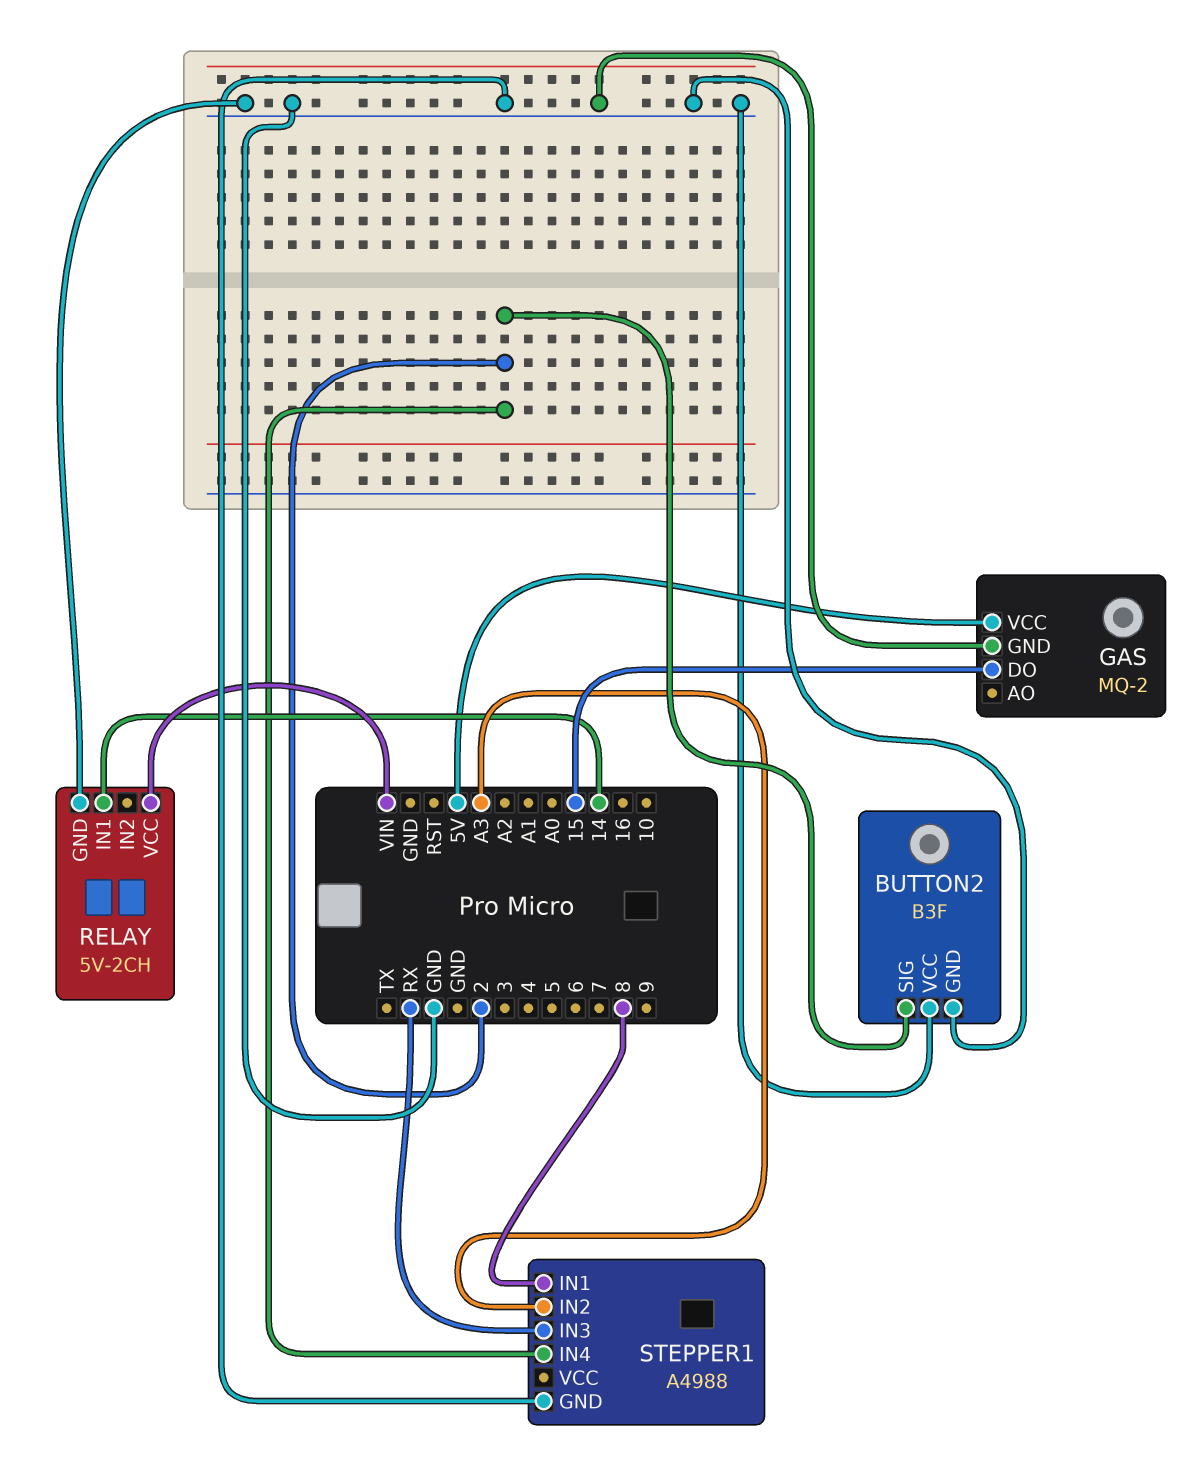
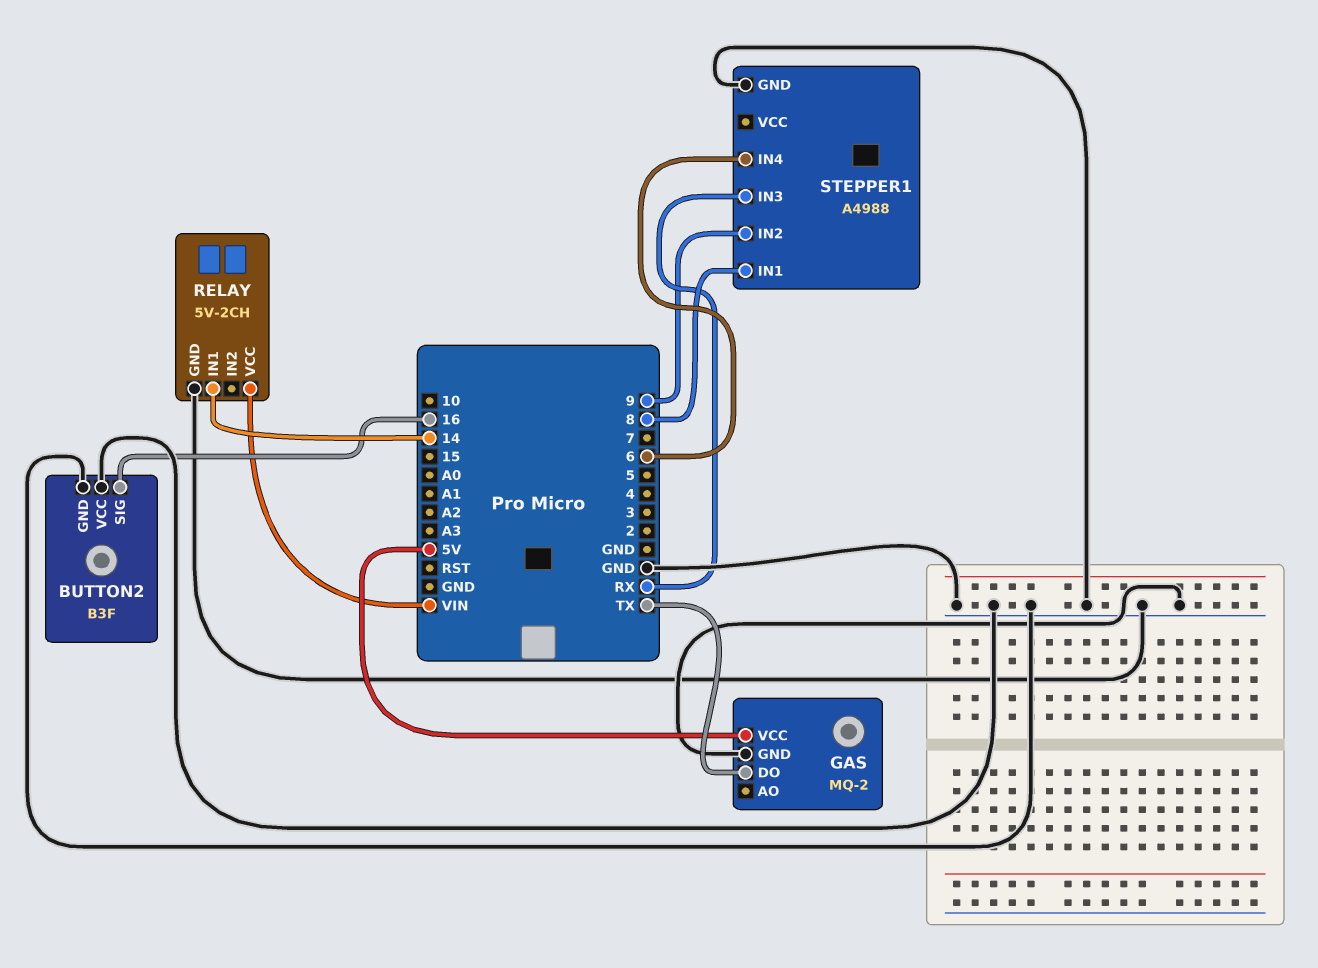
BUTTON2 pin SIG: 2 -> 16
GAS pin DO: 15 -> TX
STEPPER1 pin IN2: A3 -> 9
STEPPER1 pin IN4: 2 -> 6

